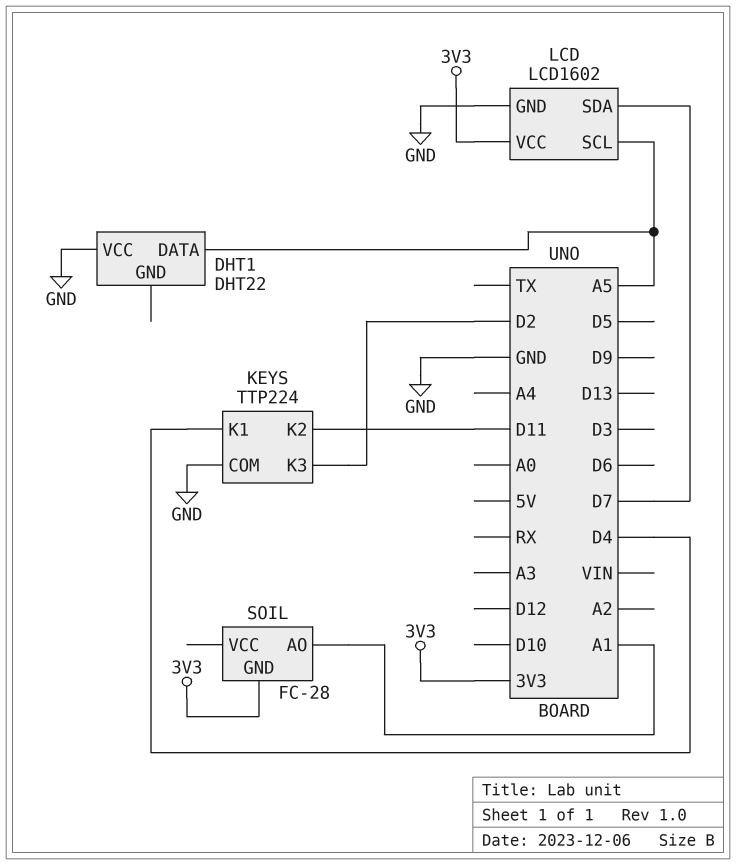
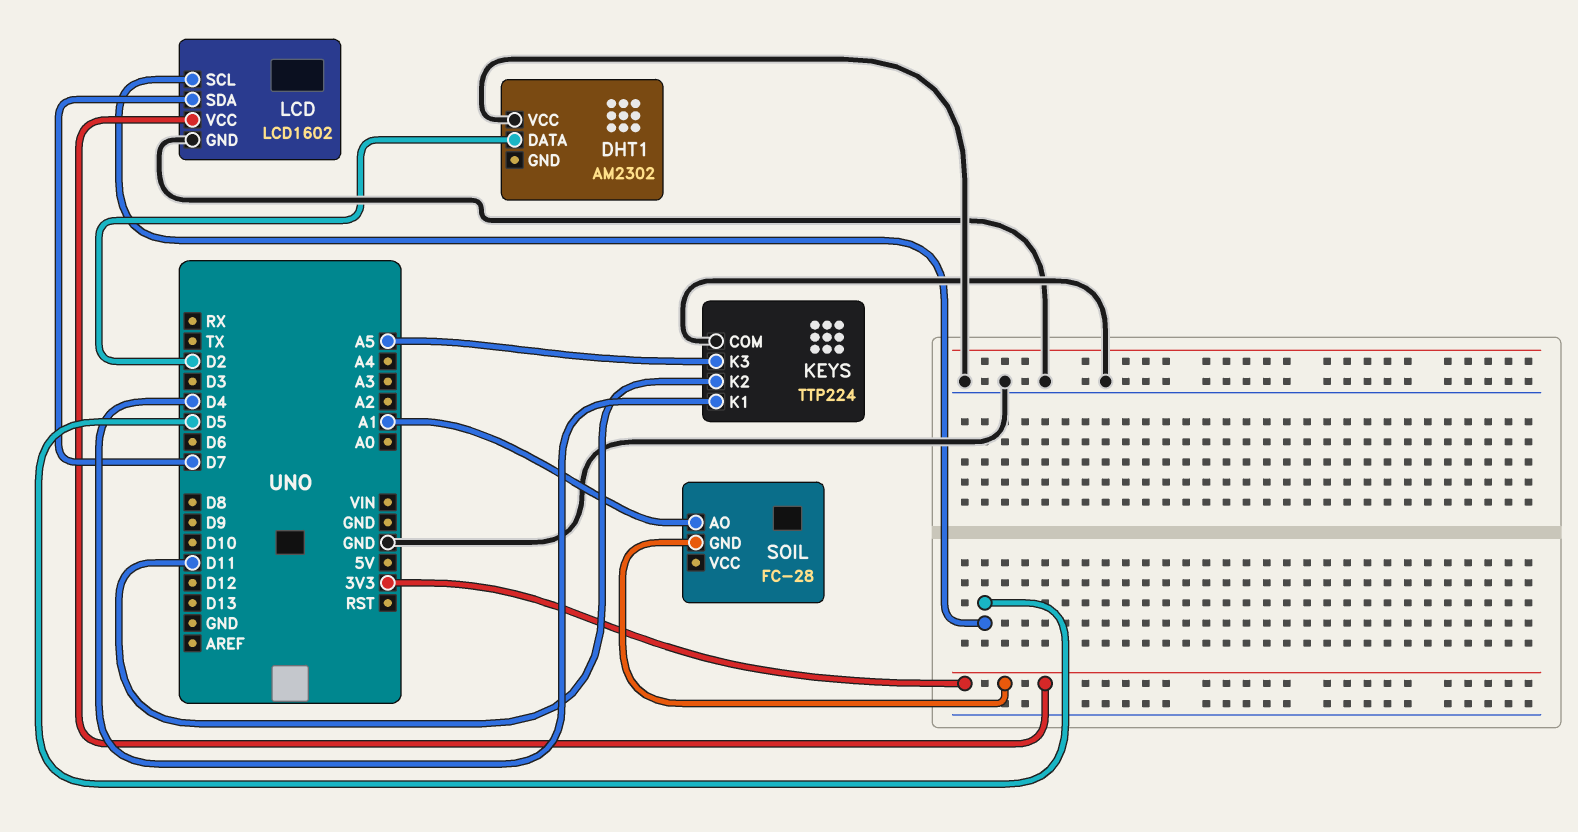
DHT1: DHT22 -> AM2302
DHT1 pin DATA: A5 -> D2
KEYS pin K3: D2 -> A5
LCD pin SCL: A5 -> D5

